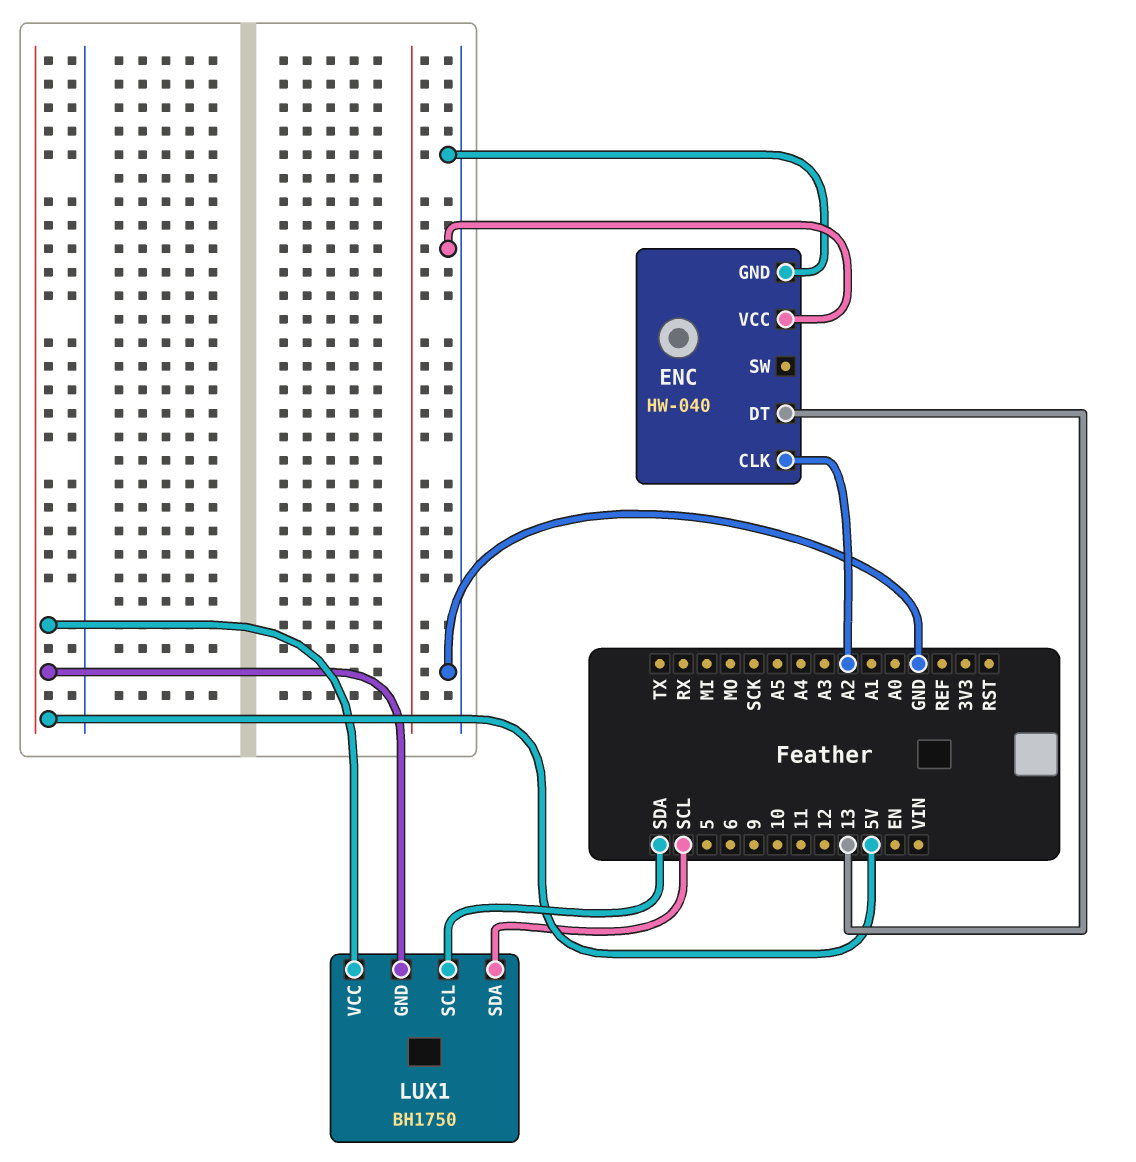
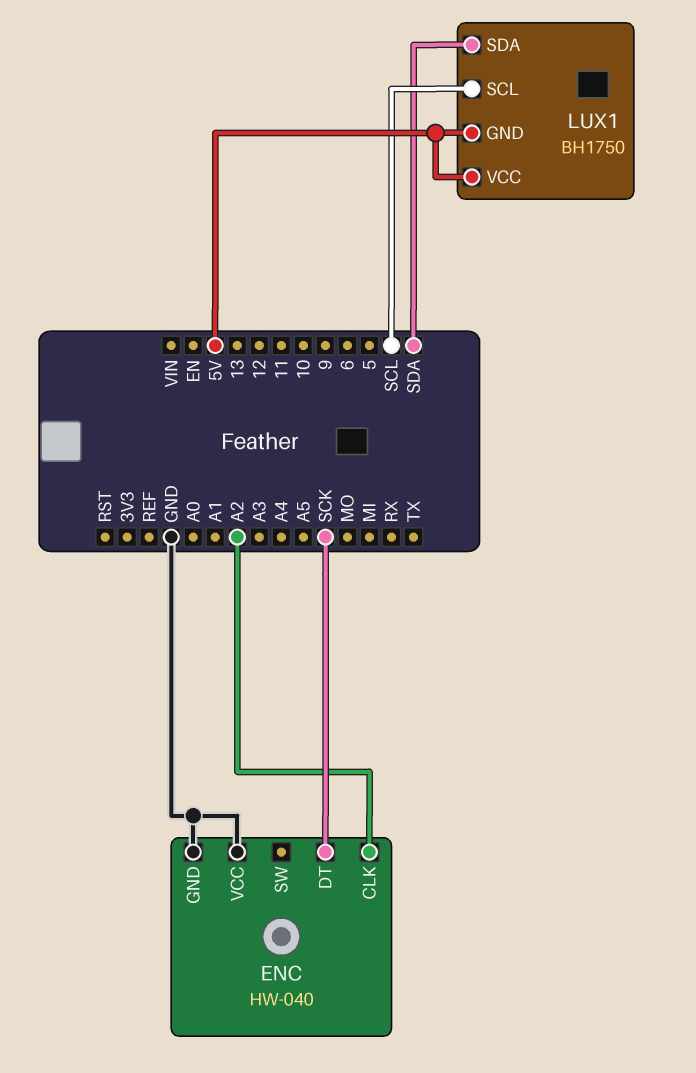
ENC pin DT: 13 -> SCK
LUX1 pin SCL: SDA -> SCL
LUX1 pin SDA: SCL -> SDA

